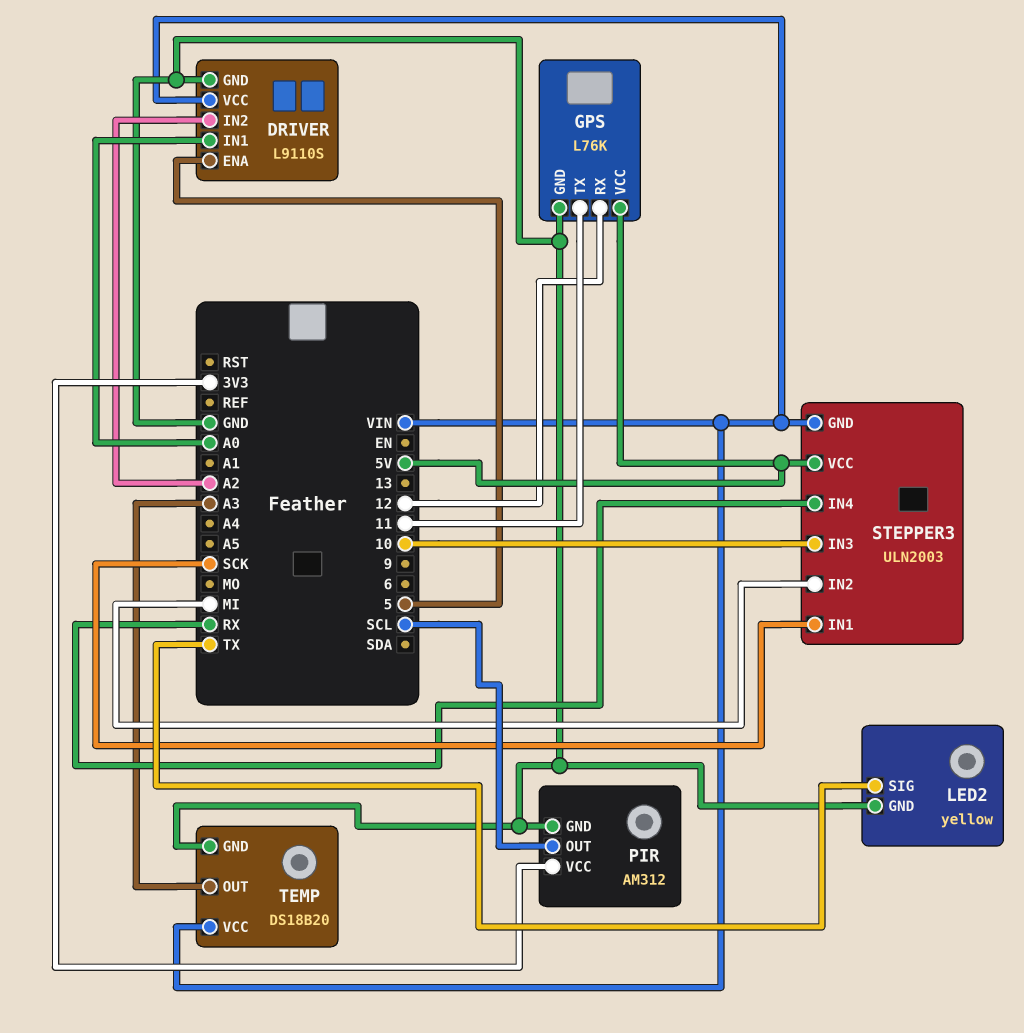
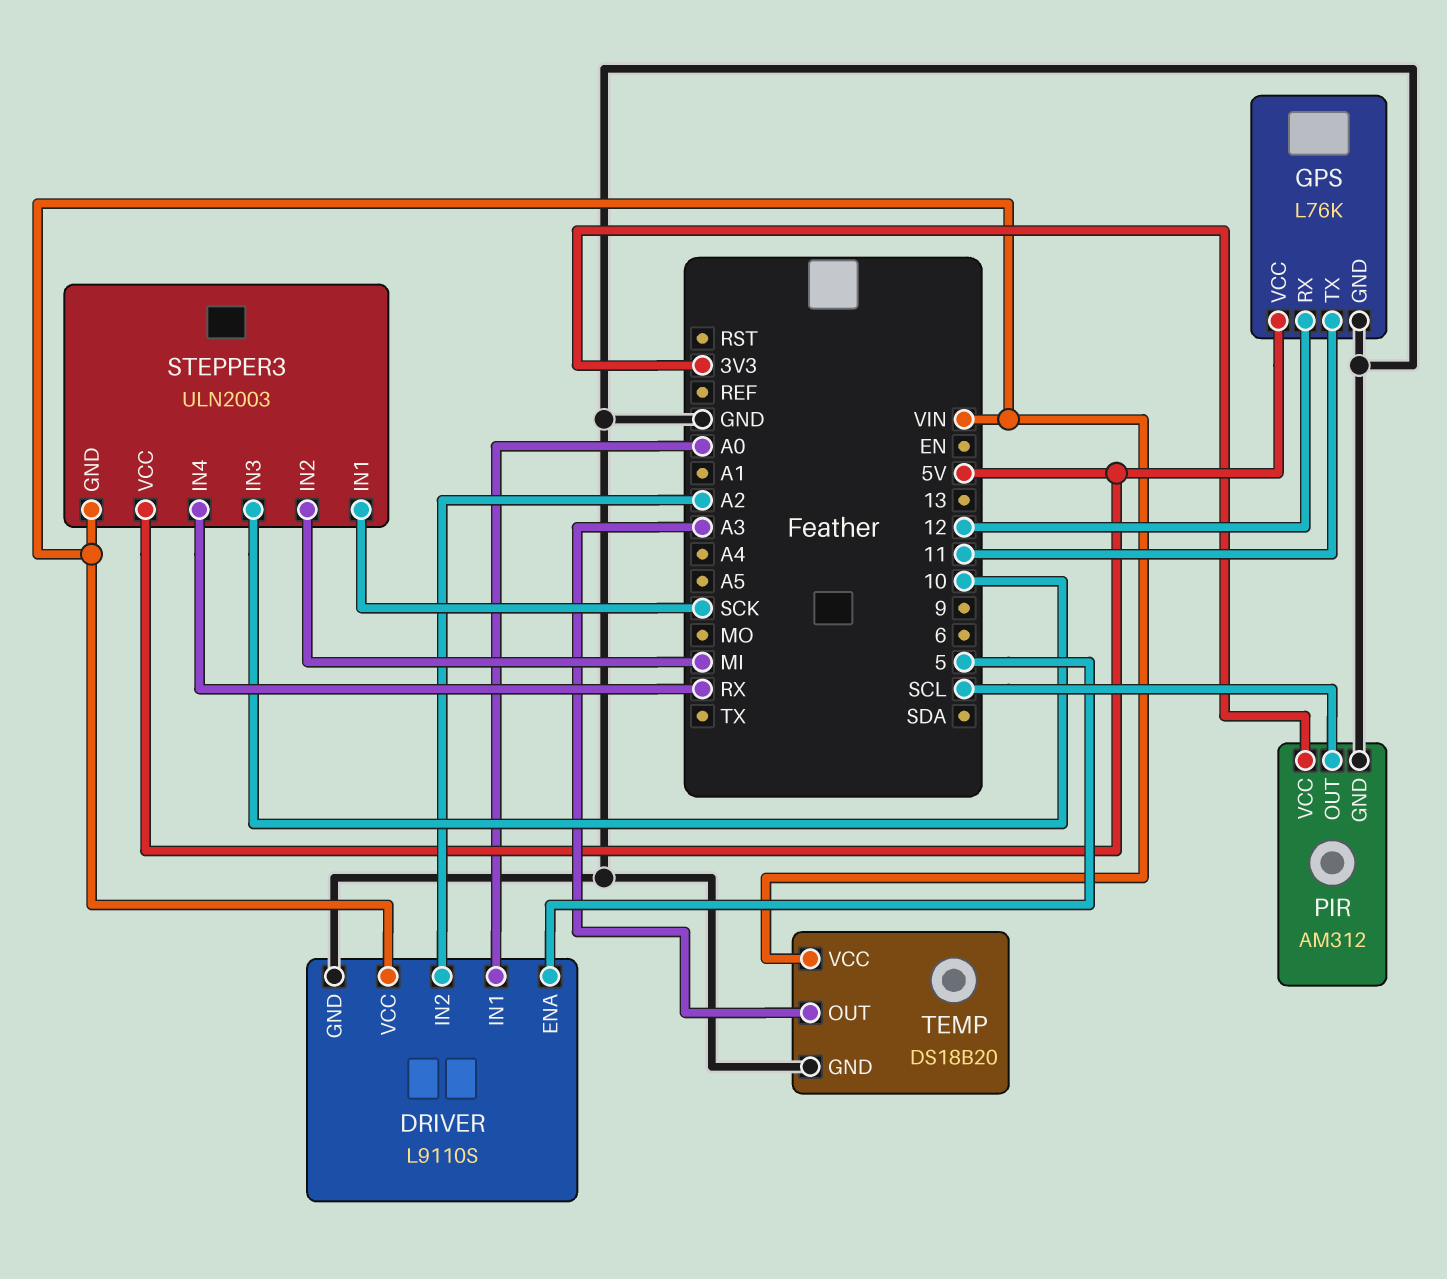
LED2: yellow -> none
LED2 pin GND: GND -> none
LED2 pin SIG: TX -> none

